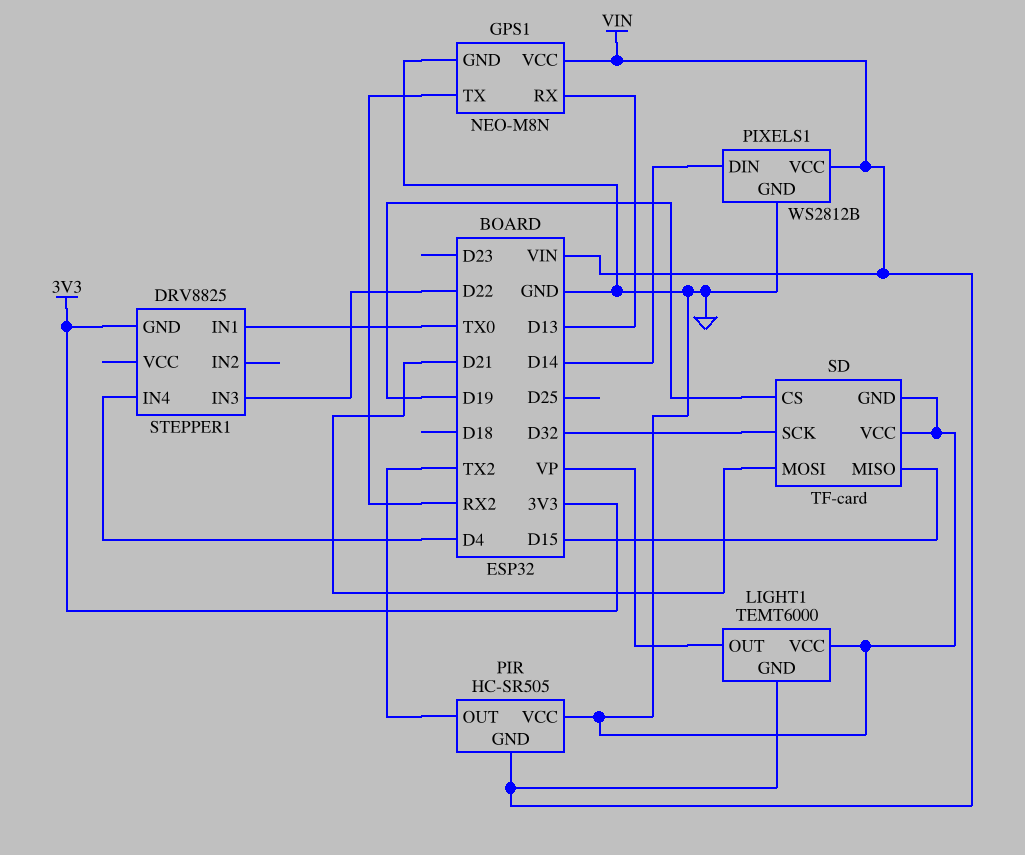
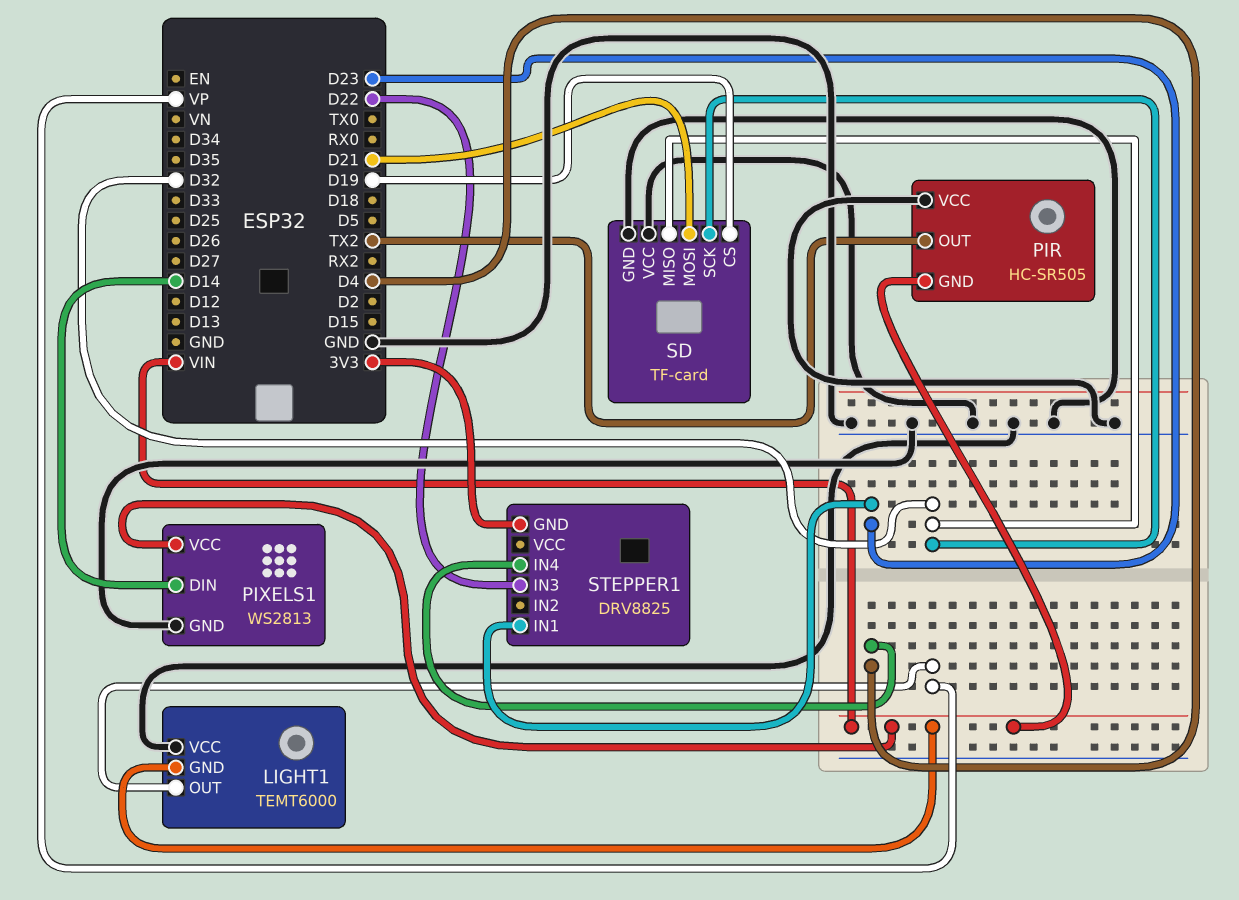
GPS1: NEO-M8N -> none
GPS1 pin GND: GND -> none
GPS1 pin RX: D13 -> none
GPS1 pin TX: RX2 -> none
GPS1 pin VCC: VIN -> none
PIXELS1: WS2812B -> WS2813
SD pin MISO: D15 -> D32
STEPPER1 pin IN1: TX0 -> D23

